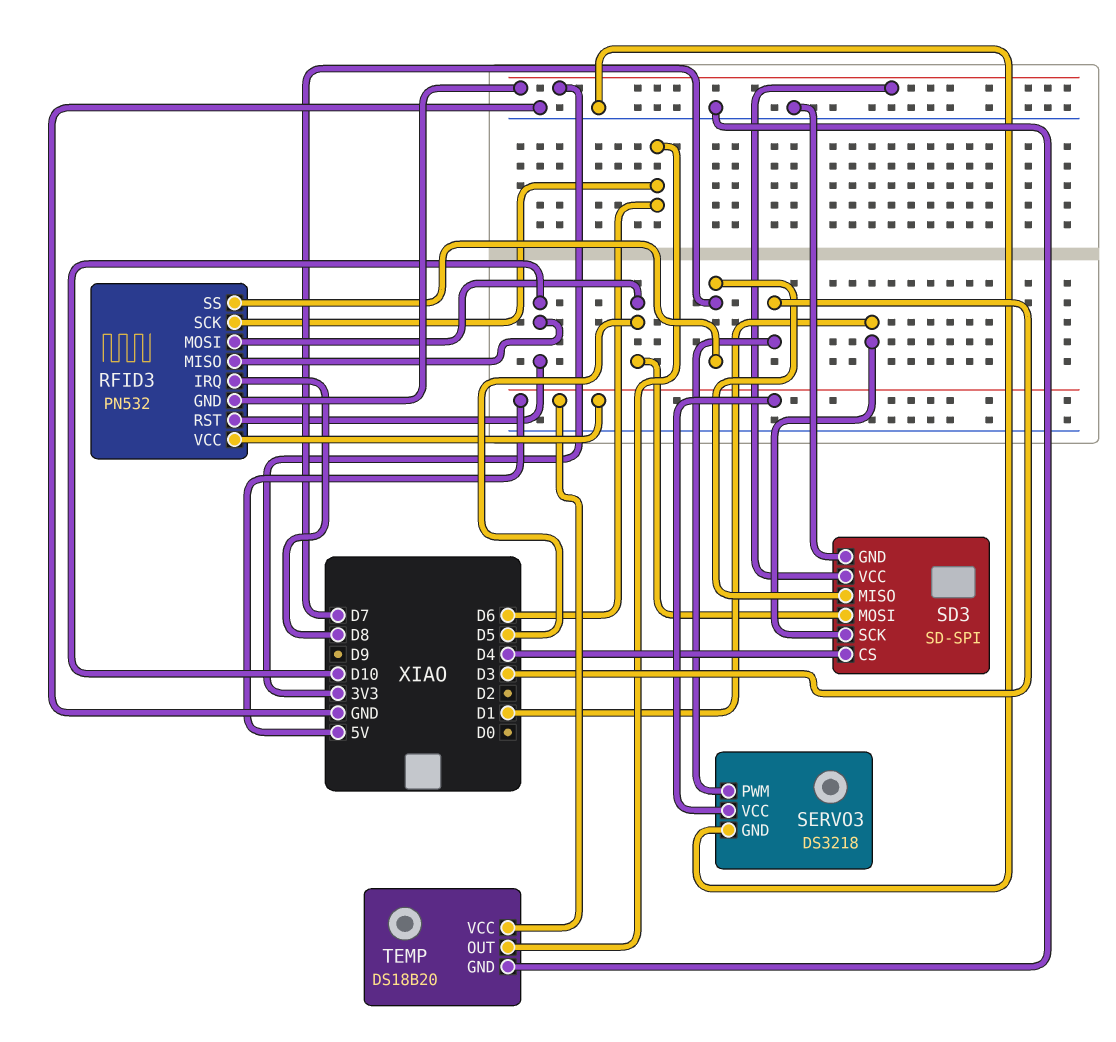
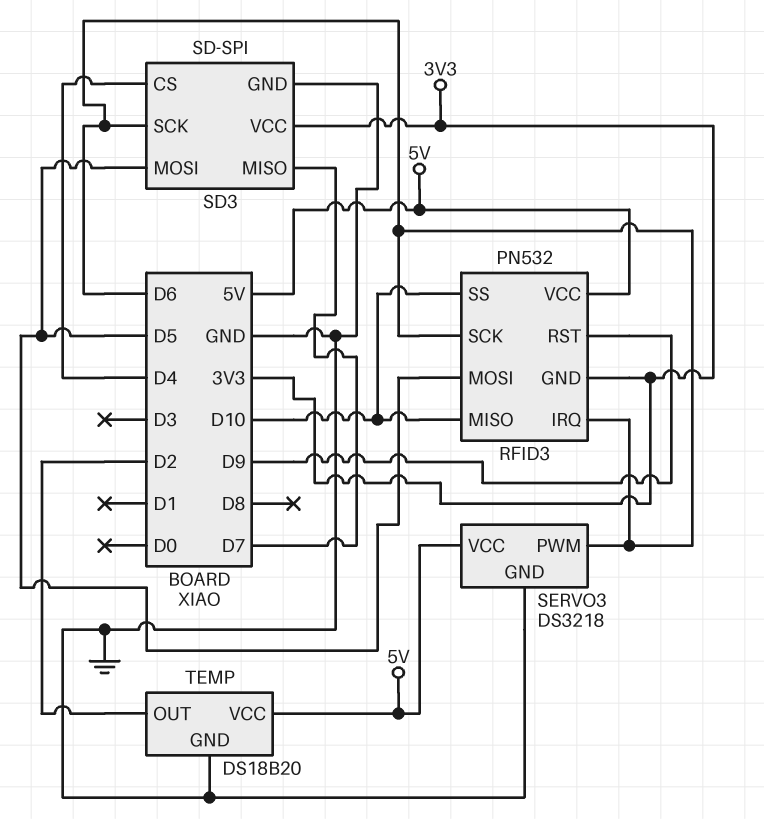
RFID3 pin IRQ: D8 -> D6
RFID3 pin RST: D10 -> D9
RFID3 pin SS: D7 -> D10
SD3 pin SCK: D1 -> D6
SERVO3 pin PWM: D3 -> D6
TEMP pin OUT: D6 -> D2

